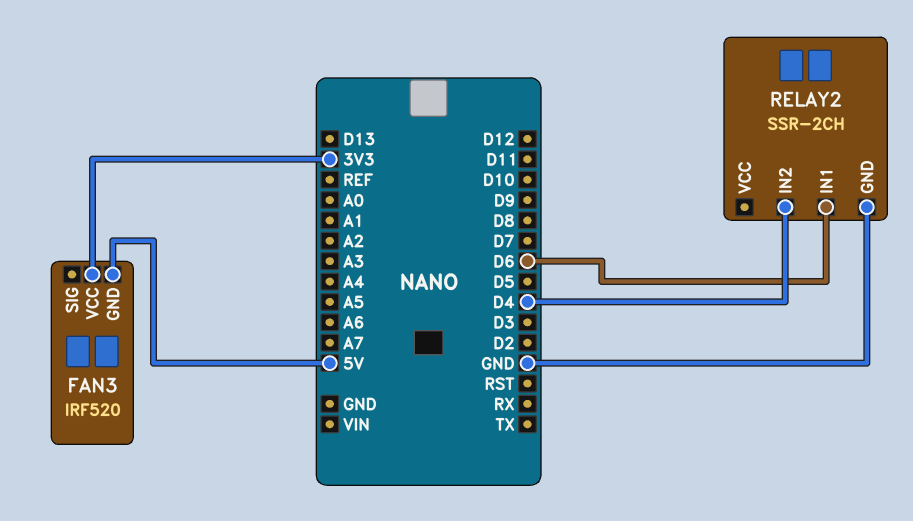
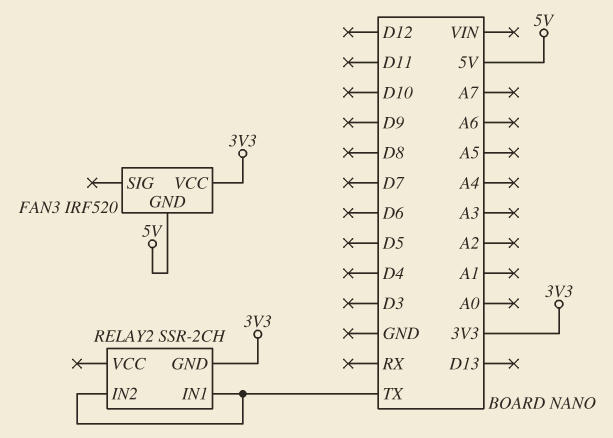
RELAY2 pin GND: GND -> 3V3
RELAY2 pin IN1: D6 -> TX
RELAY2 pin IN2: D4 -> TX

